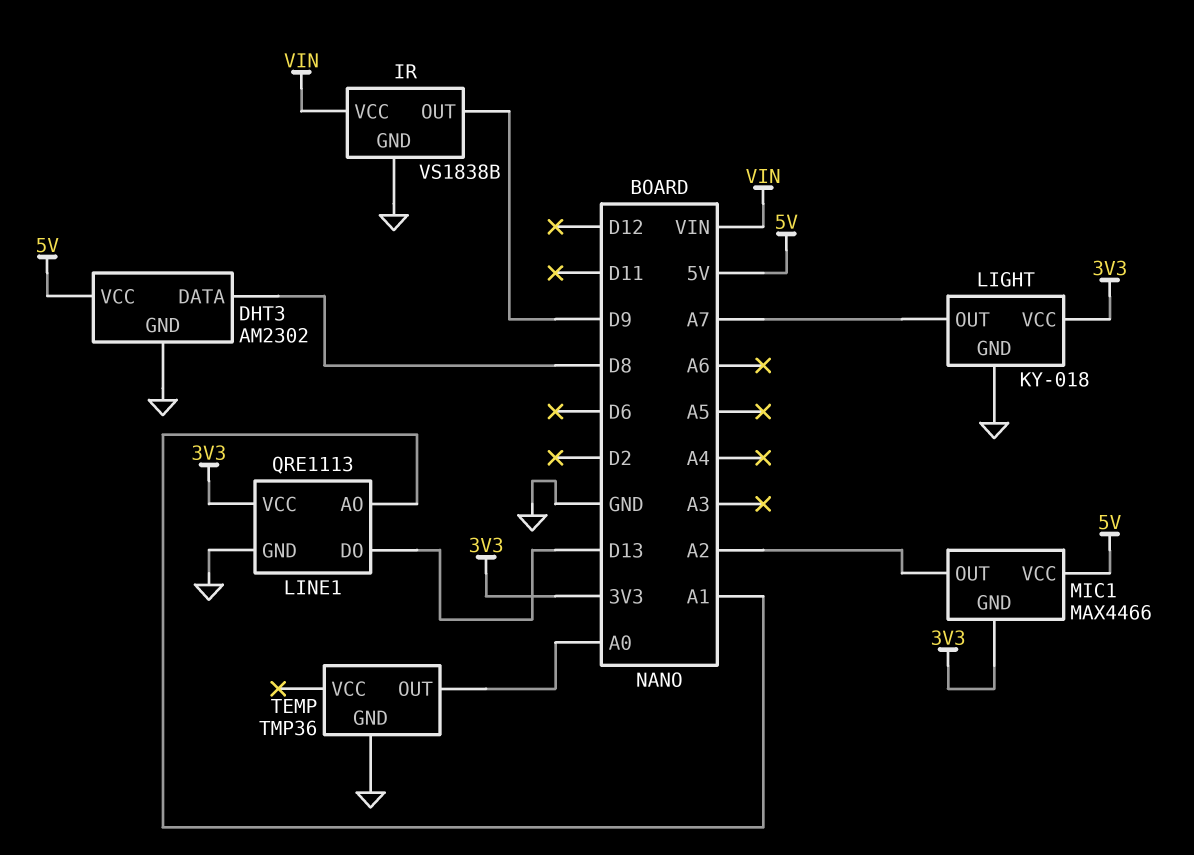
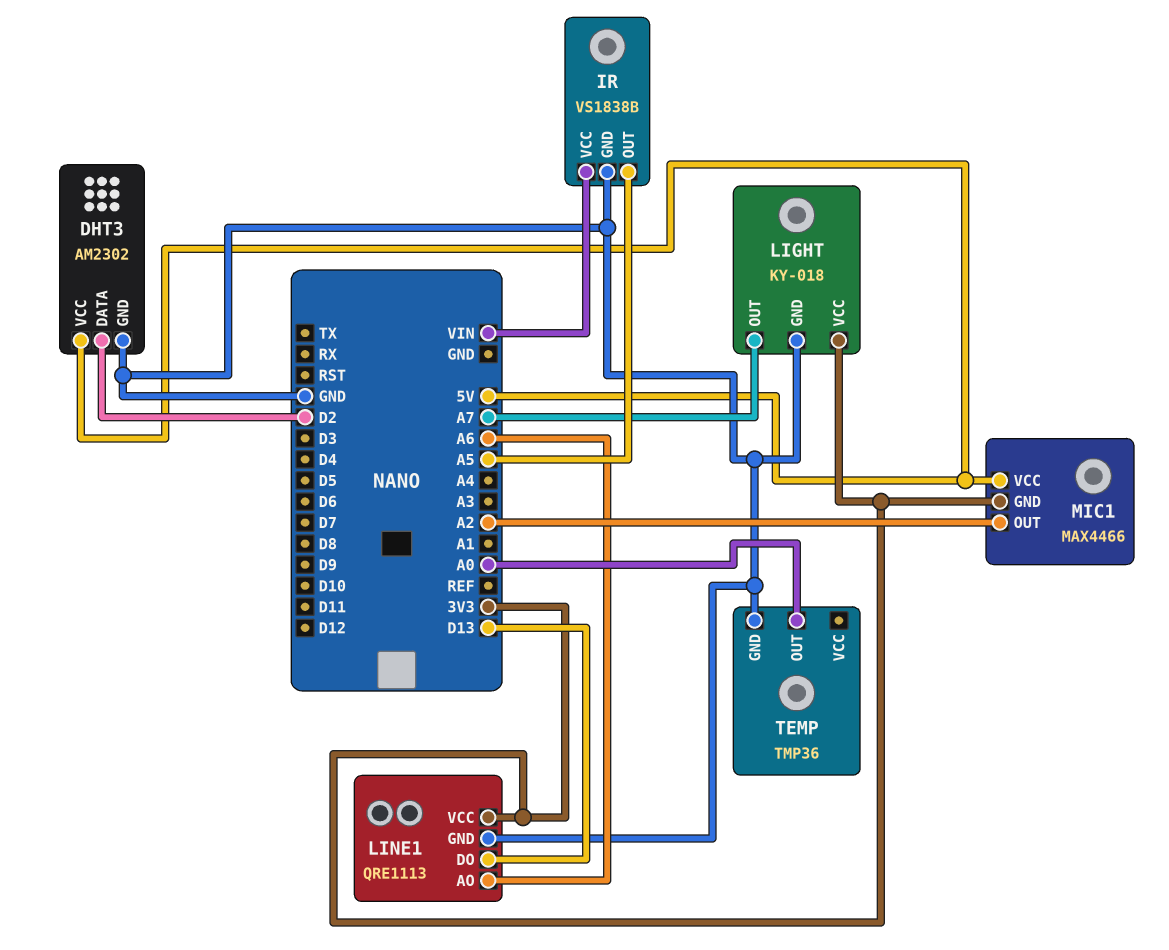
DHT3 pin DATA: D8 -> D2
IR pin OUT: D9 -> A5
LINE1 pin AO: A1 -> A6

